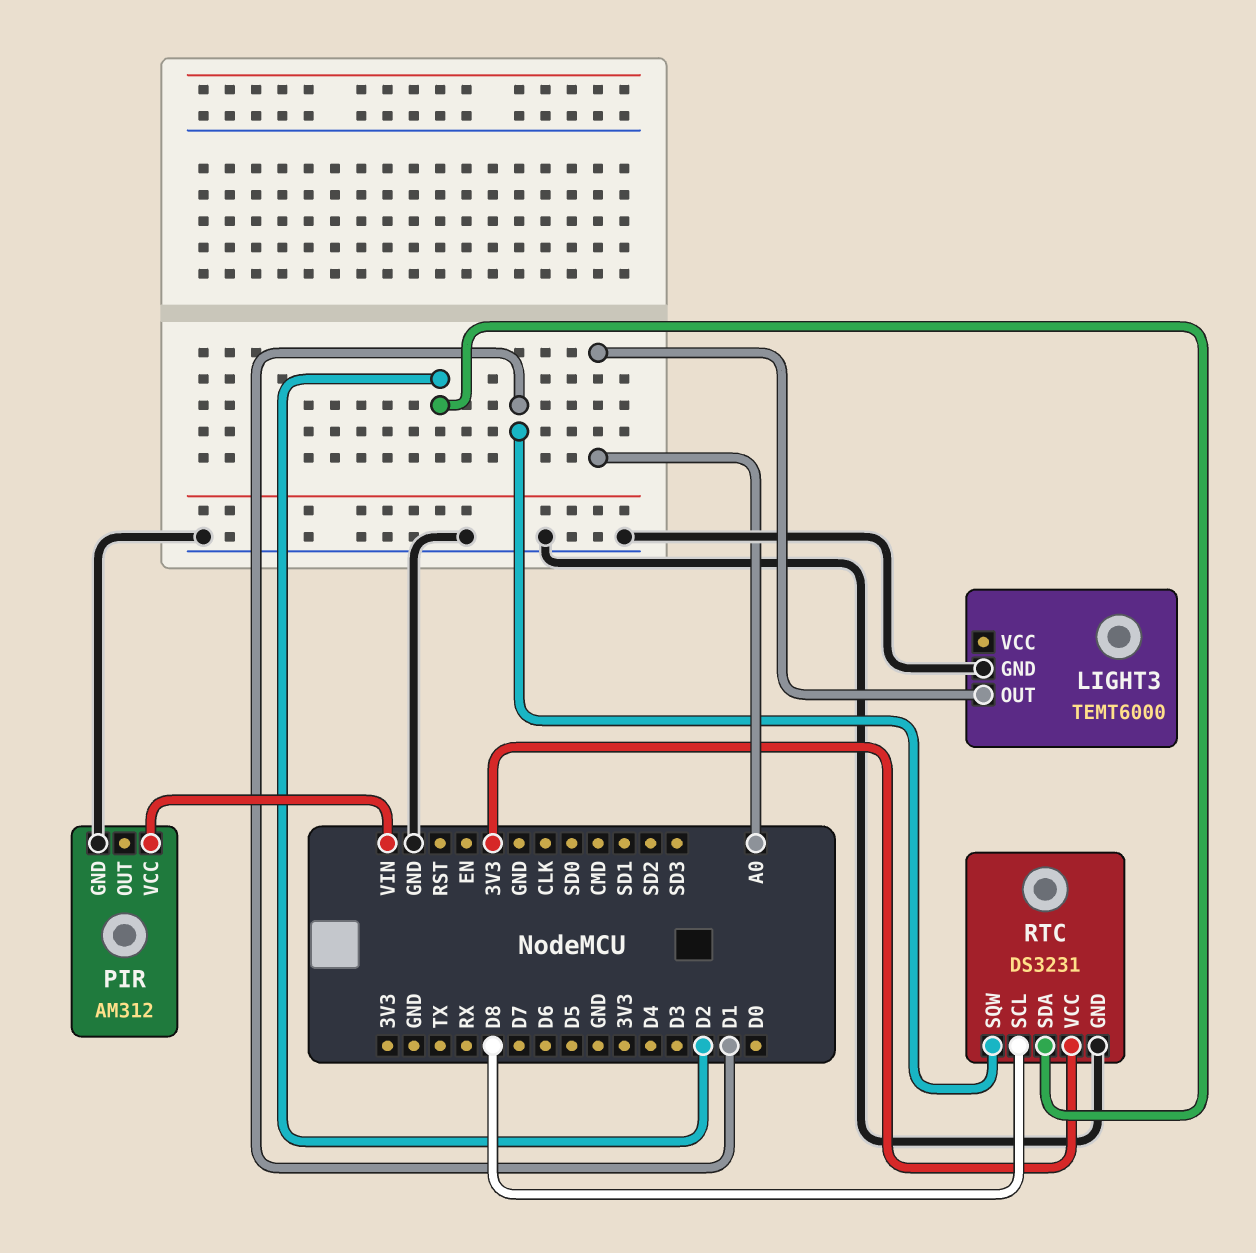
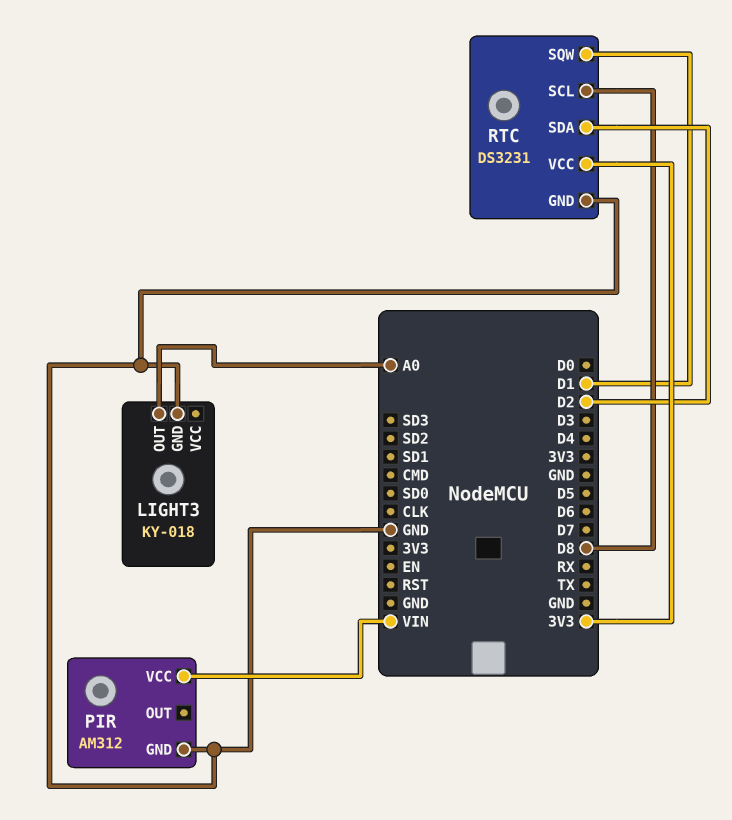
LIGHT3: TEMT6000 -> KY-018

